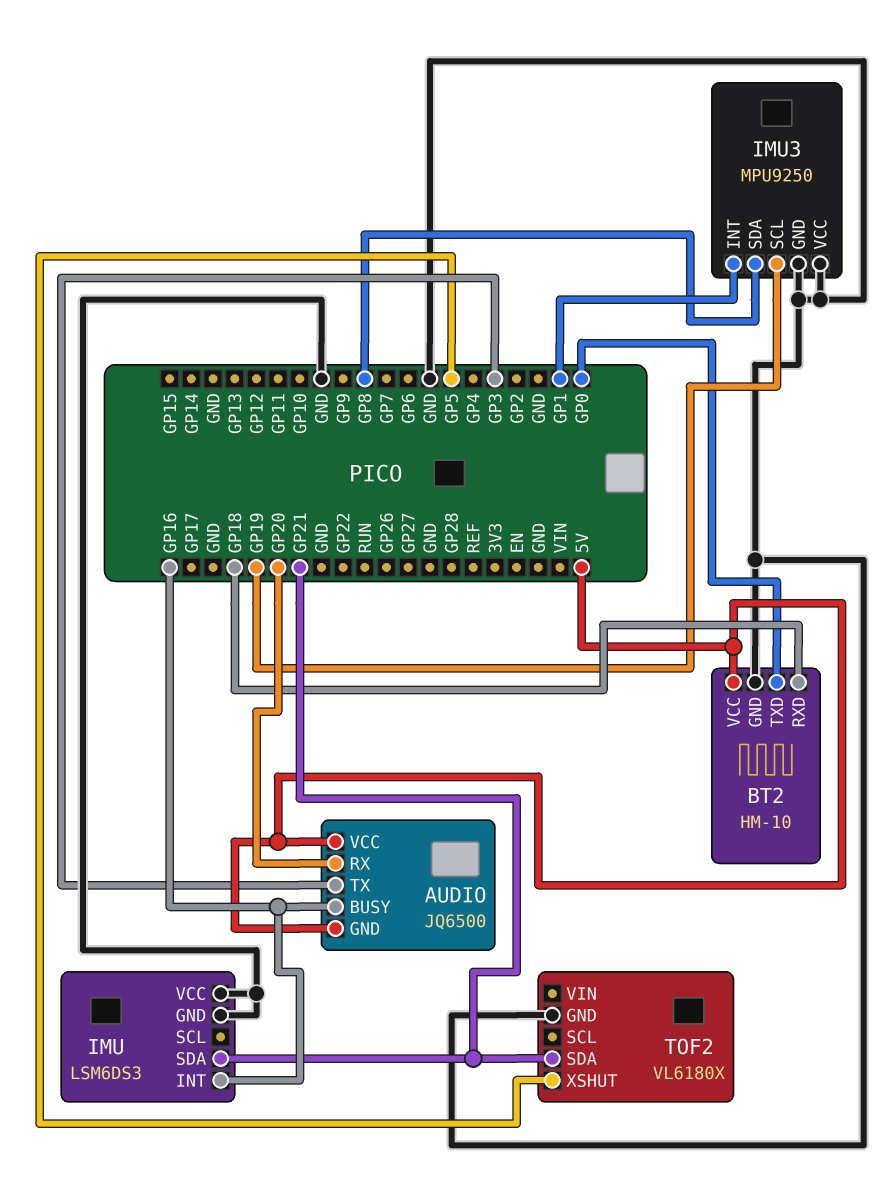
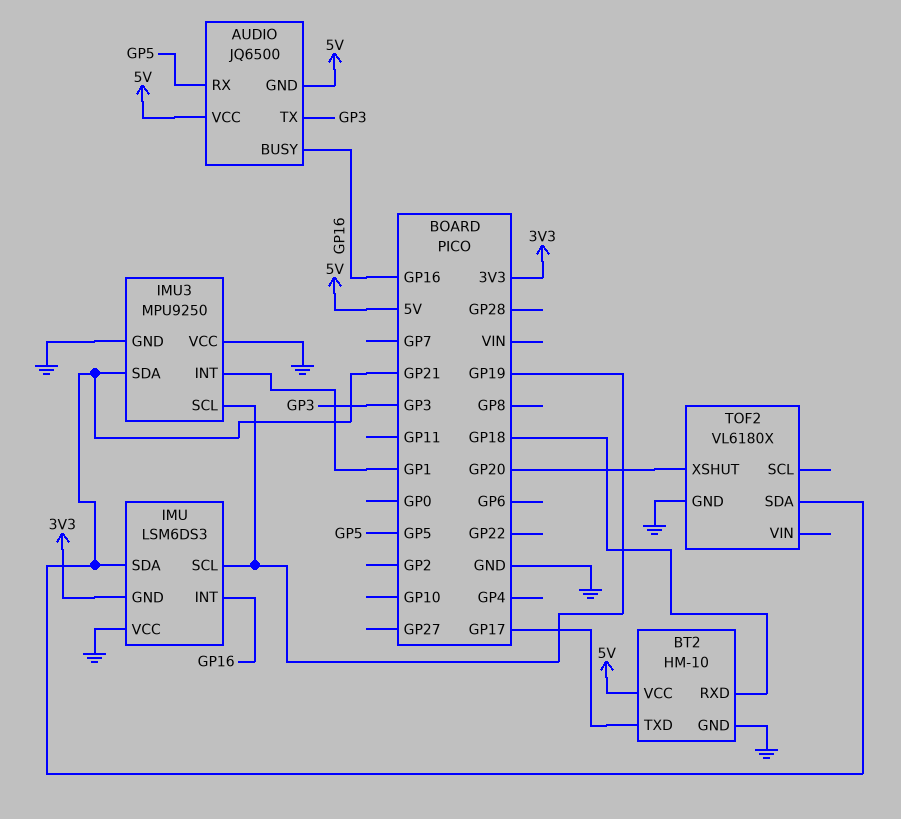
AUDIO pin RX: GP20 -> GP5
BT2 pin TXD: GP0 -> GP17
IMU pin GND: GND -> 3V3
IMU pin SCL: none -> GP19
IMU3 pin SDA: GP8 -> GP21
TOF2 pin XSHUT: GP5 -> GP20

